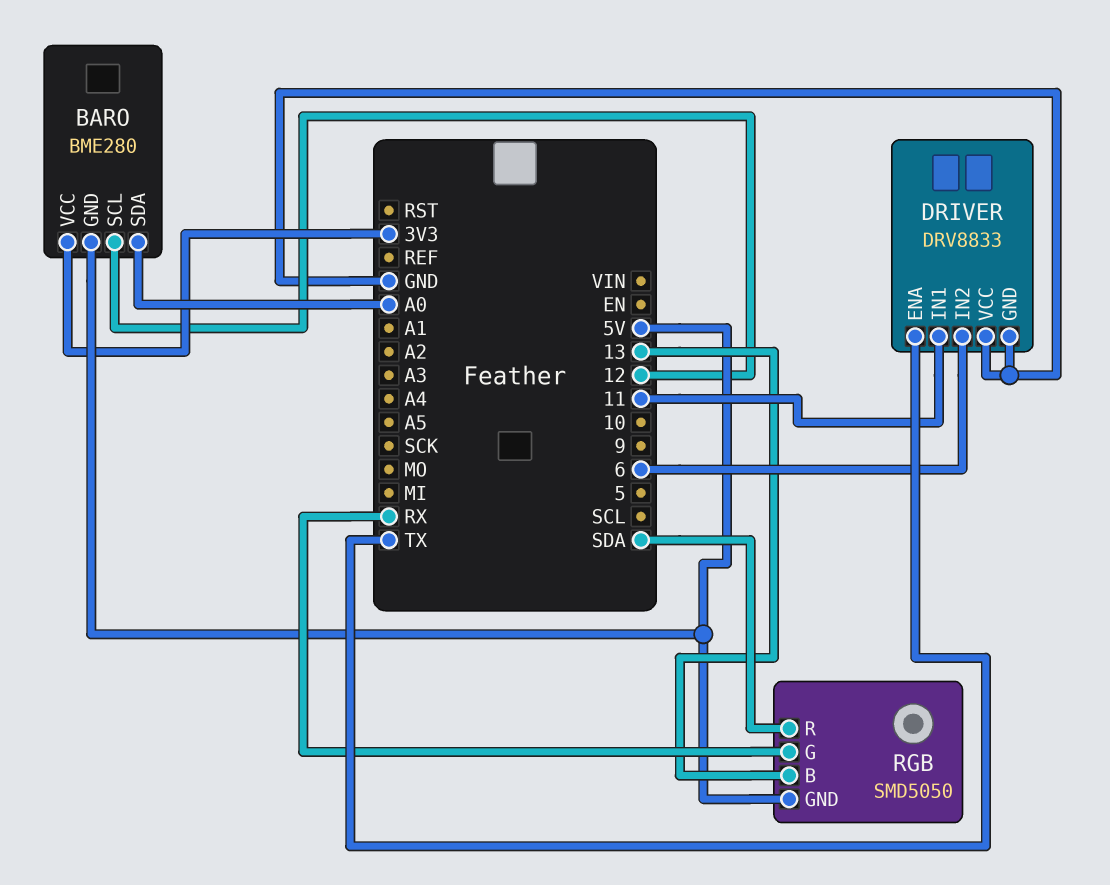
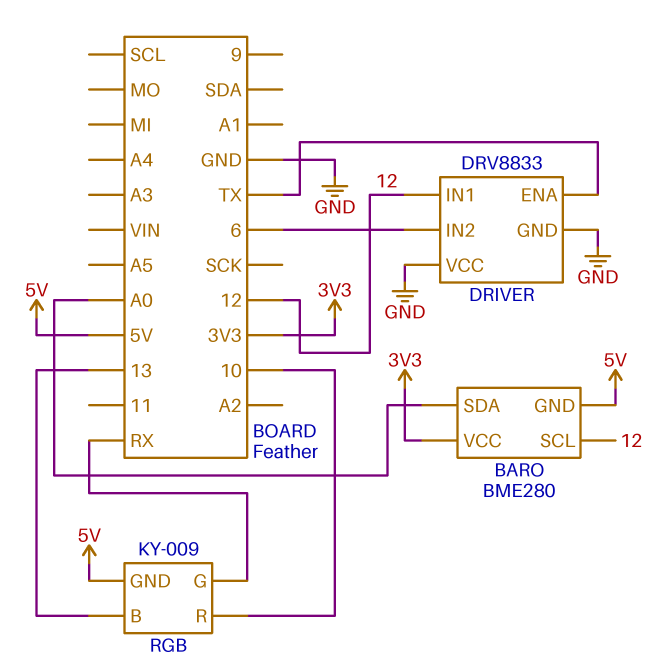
DRIVER pin IN1: 11 -> 12
RGB: SMD5050 -> KY-009
RGB pin R: SDA -> 10

